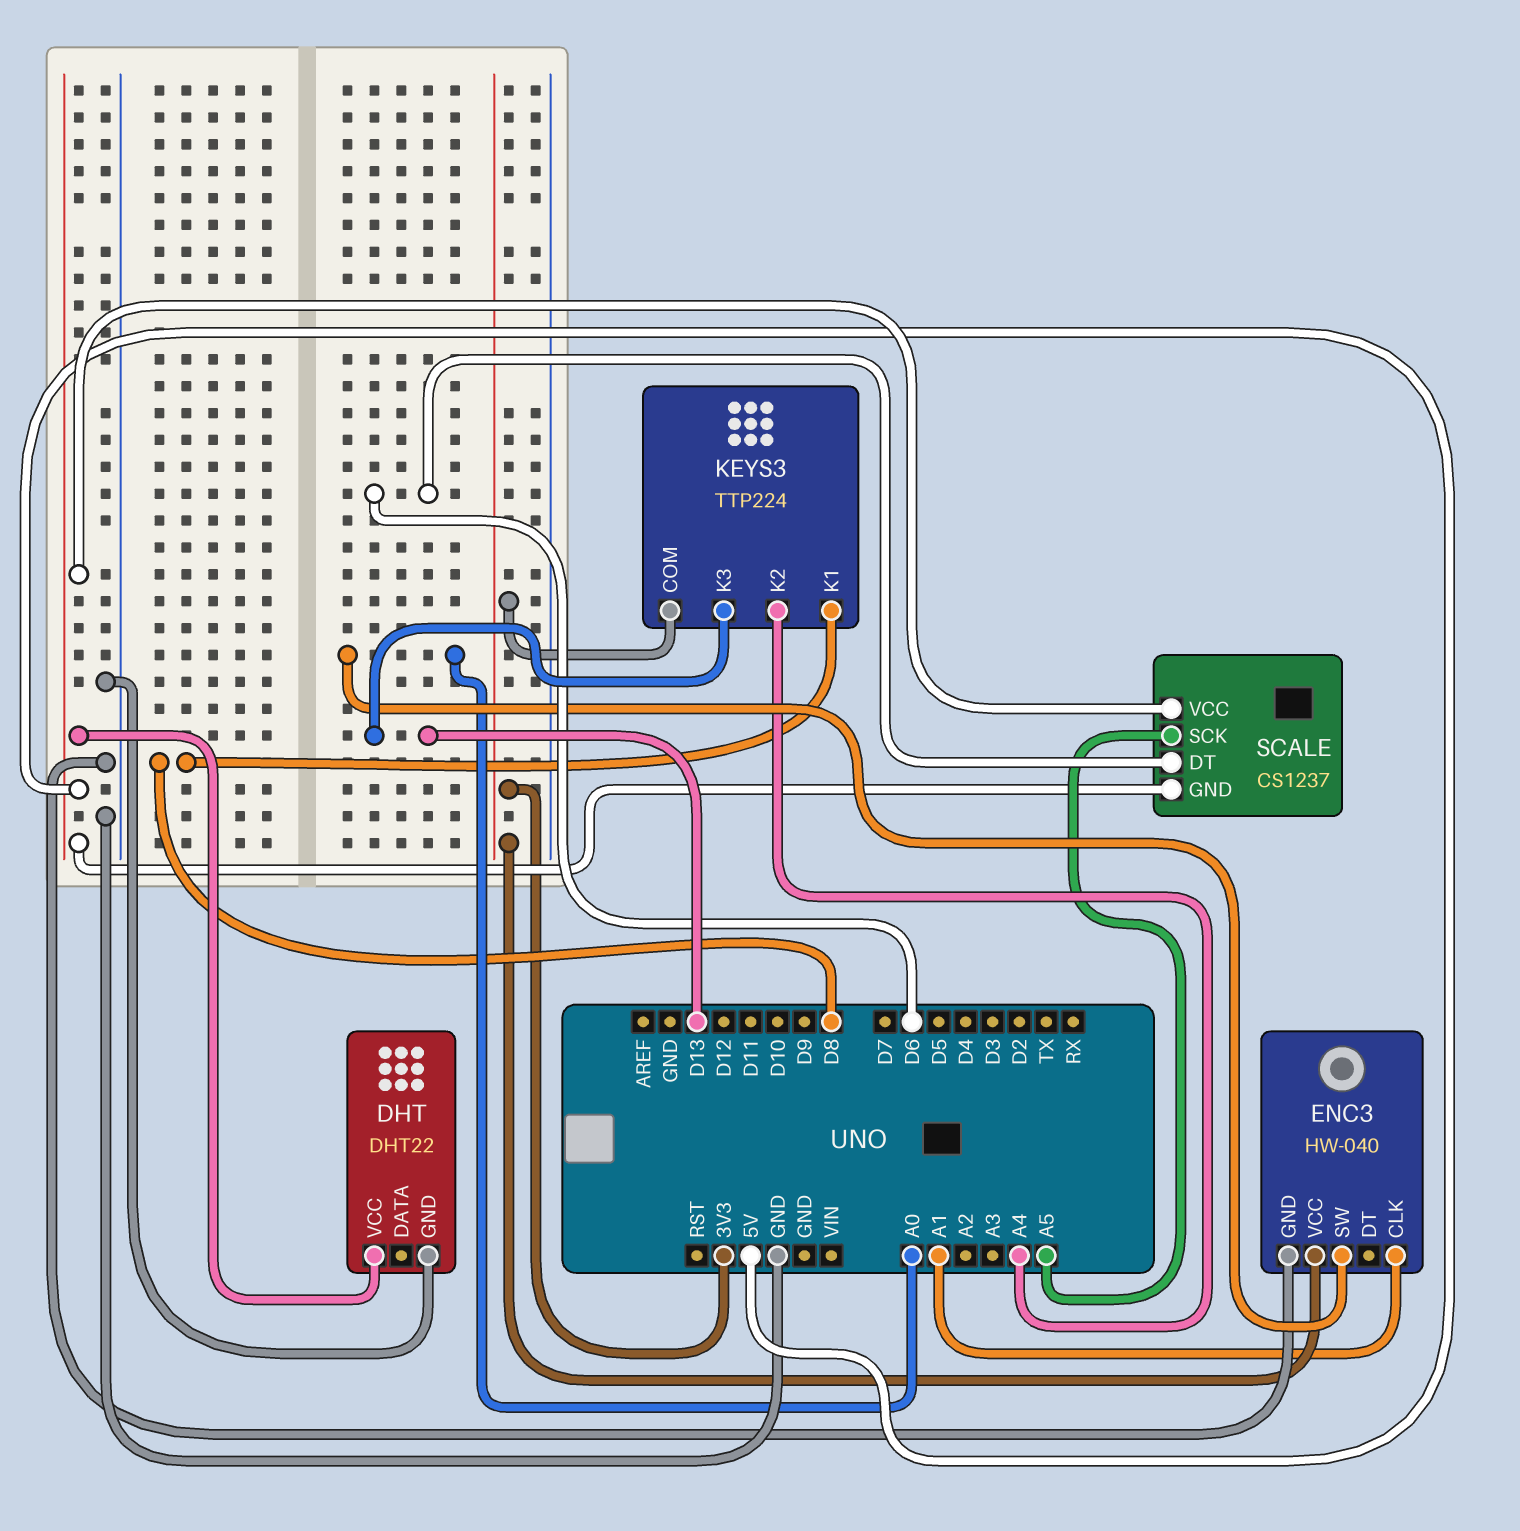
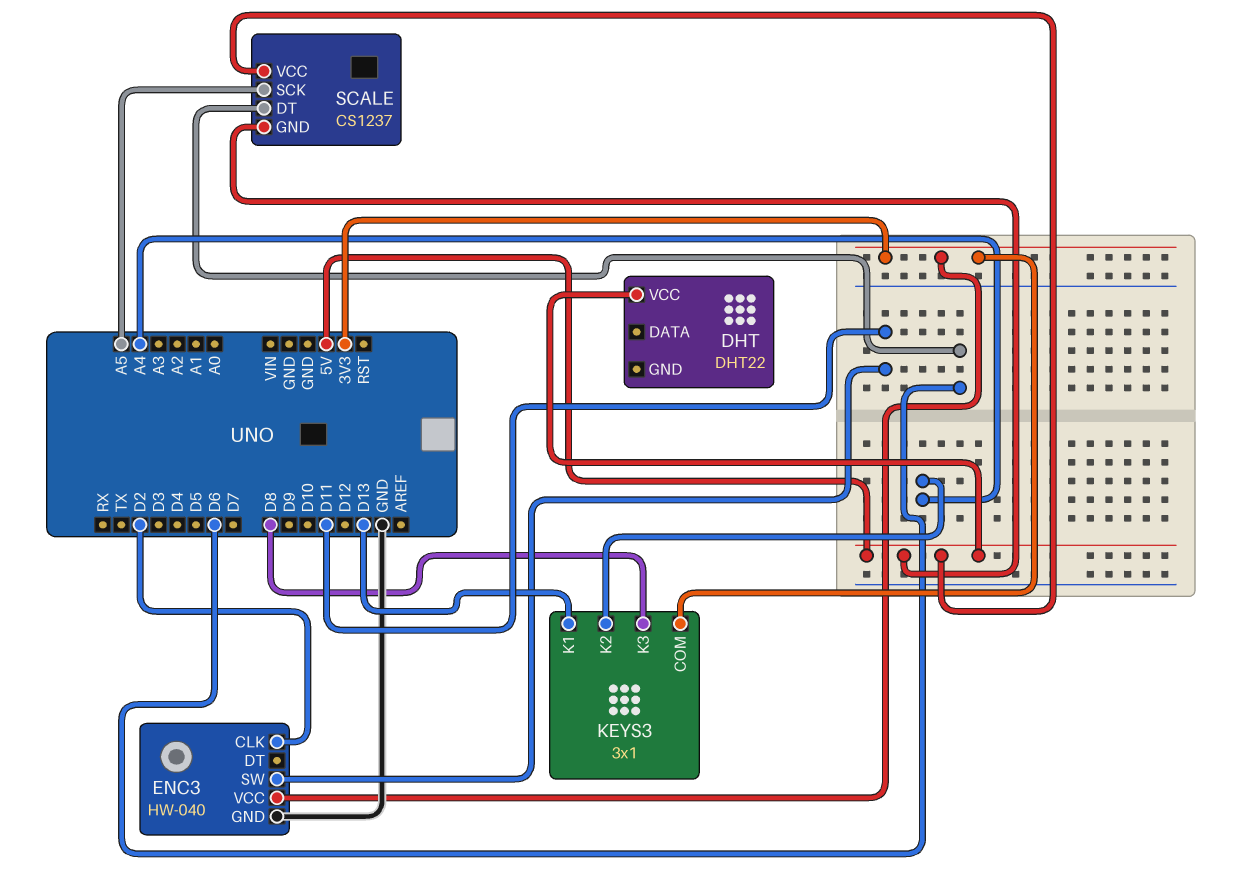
DHT pin GND: GND -> none
ENC3 pin CLK: A1 -> D2
ENC3 pin SW: A0 -> D11
KEYS3: TTP224 -> 3x1
KEYS3 pin K1: D8 -> D13
KEYS3 pin K3: D13 -> D8

